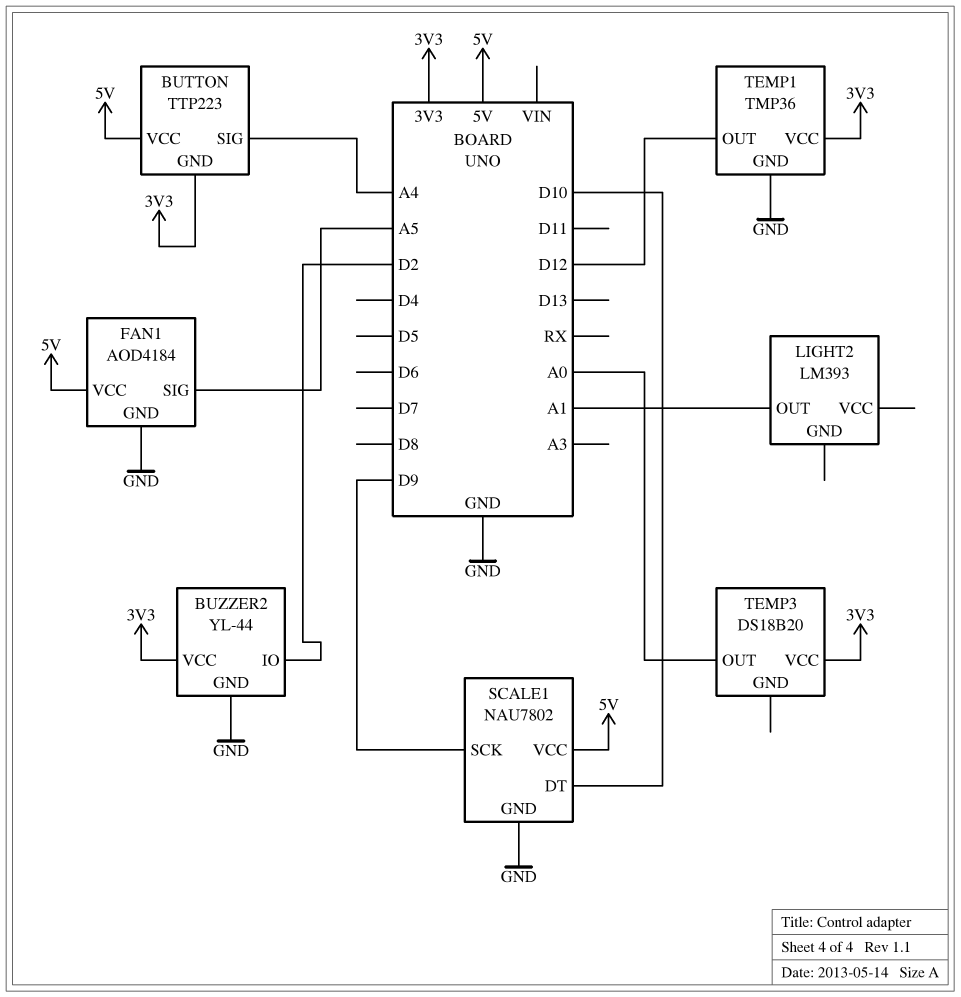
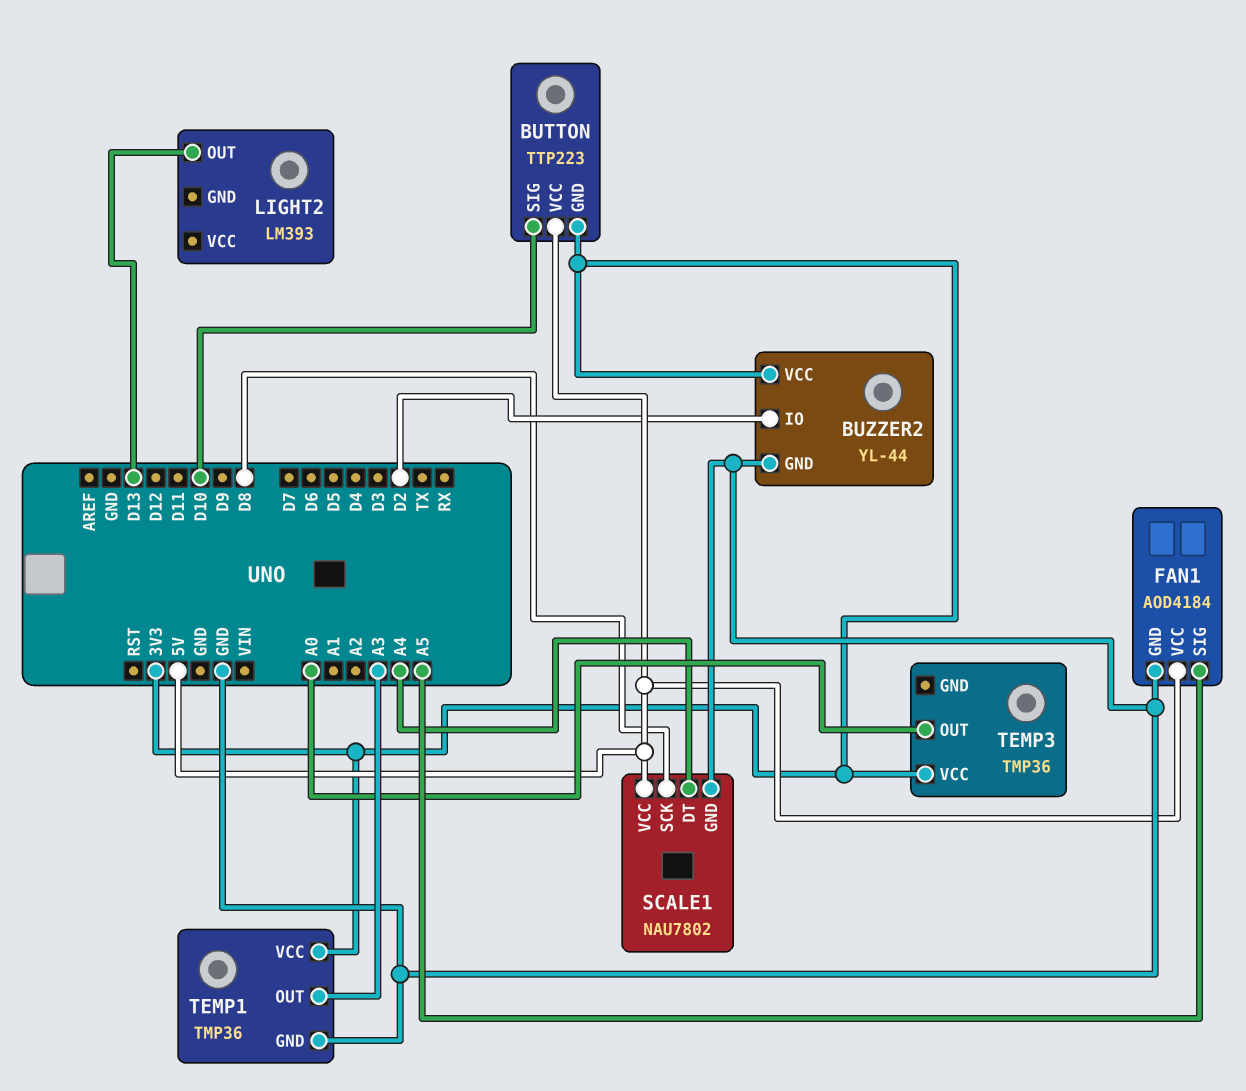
BUTTON pin SIG: A4 -> D10
LIGHT2 pin OUT: A1 -> D13
SCALE1 pin DT: D10 -> A4
SCALE1 pin SCK: D9 -> D8
TEMP1 pin OUT: D12 -> A3
TEMP3: DS18B20 -> TMP36

